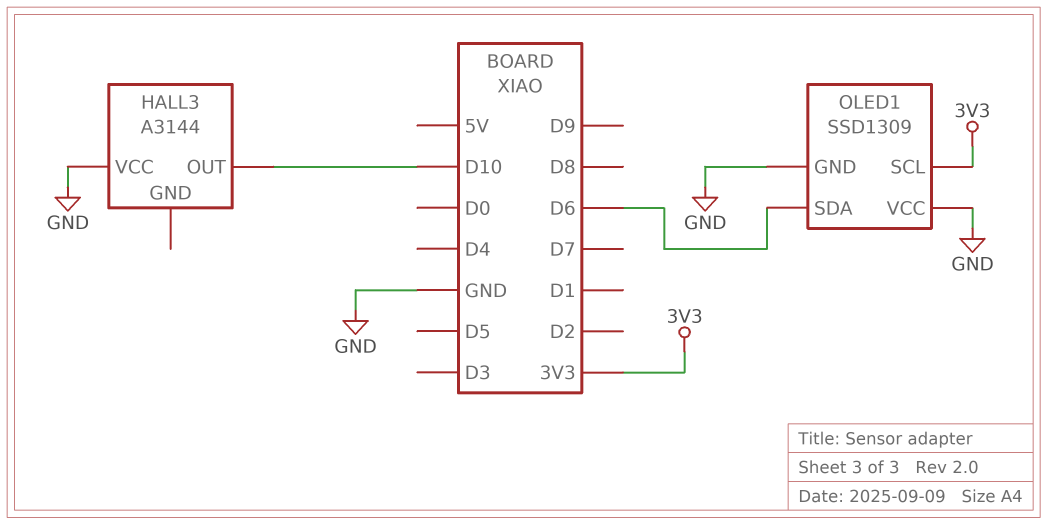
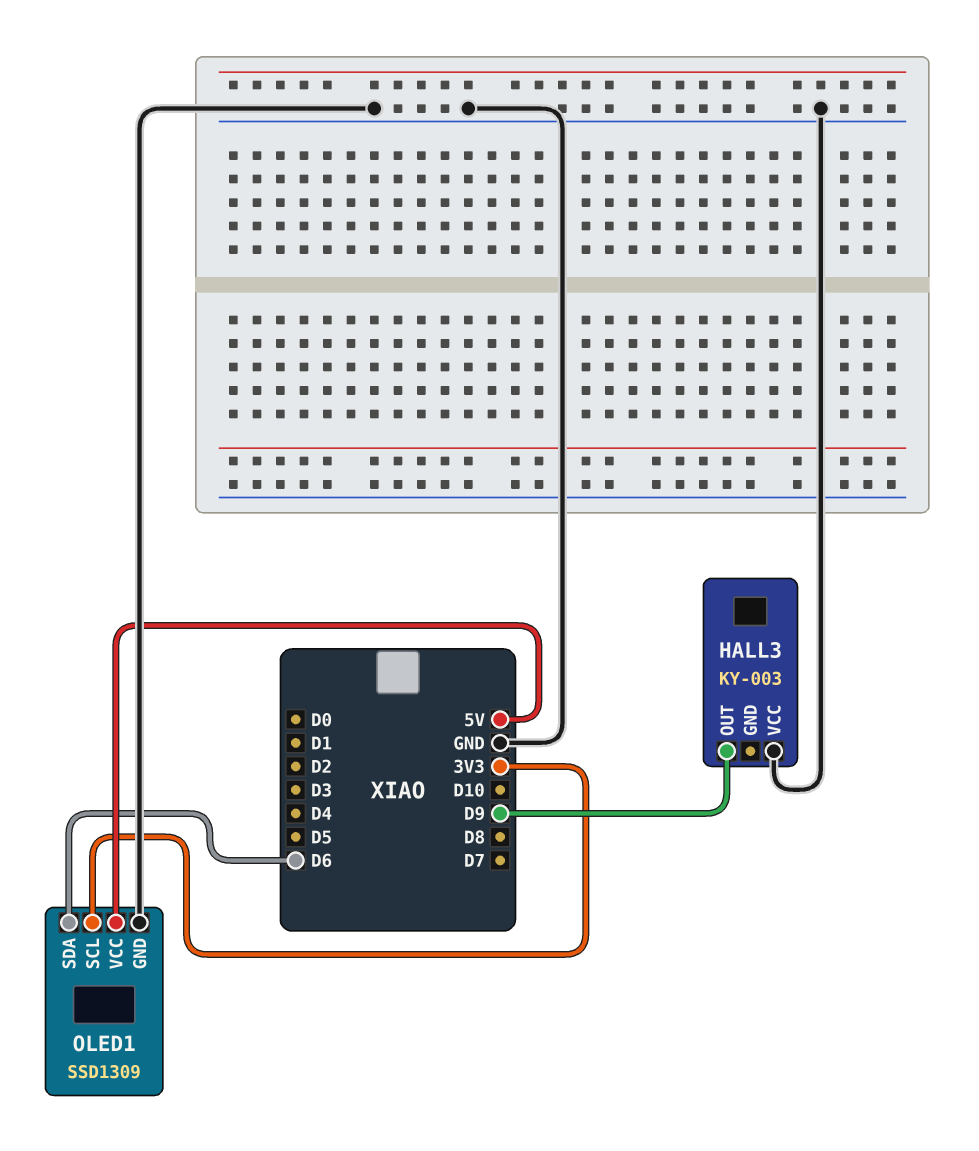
HALL3: A3144 -> KY-003
HALL3 pin OUT: D10 -> D9
OLED1 pin VCC: GND -> 5V

